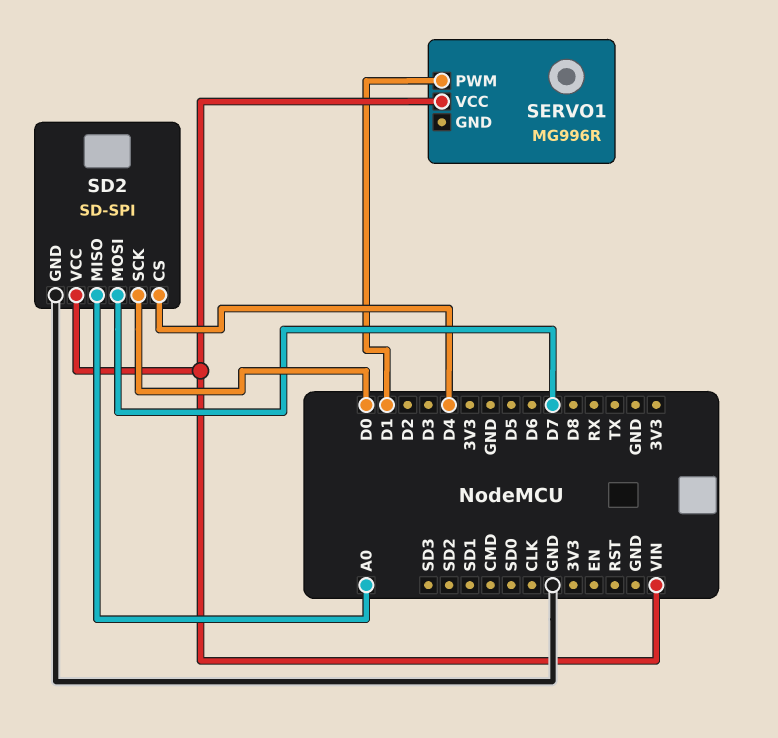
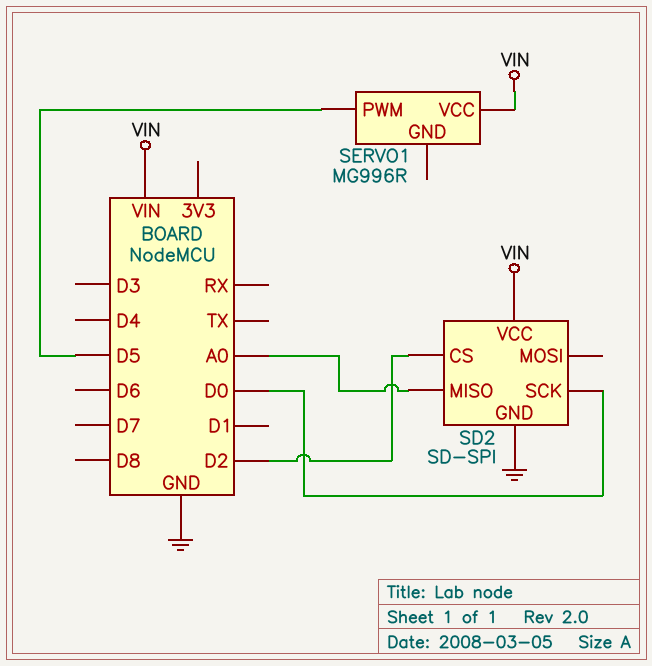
SD2 pin CS: D4 -> D2
SD2 pin MOSI: D7 -> none
SERVO1 pin PWM: D1 -> D5

